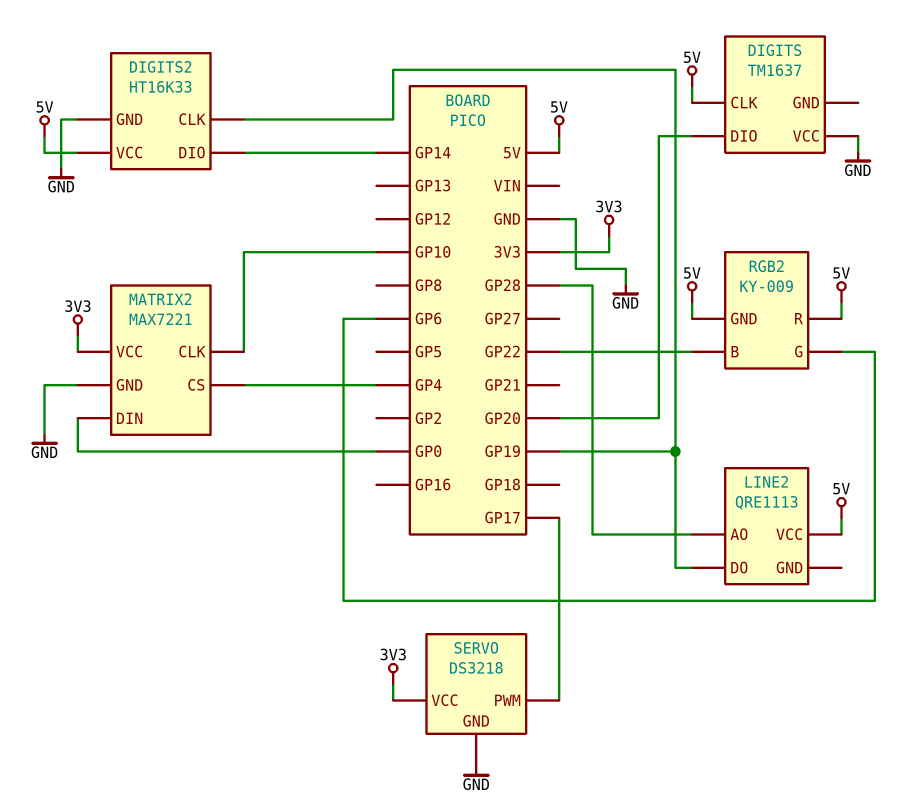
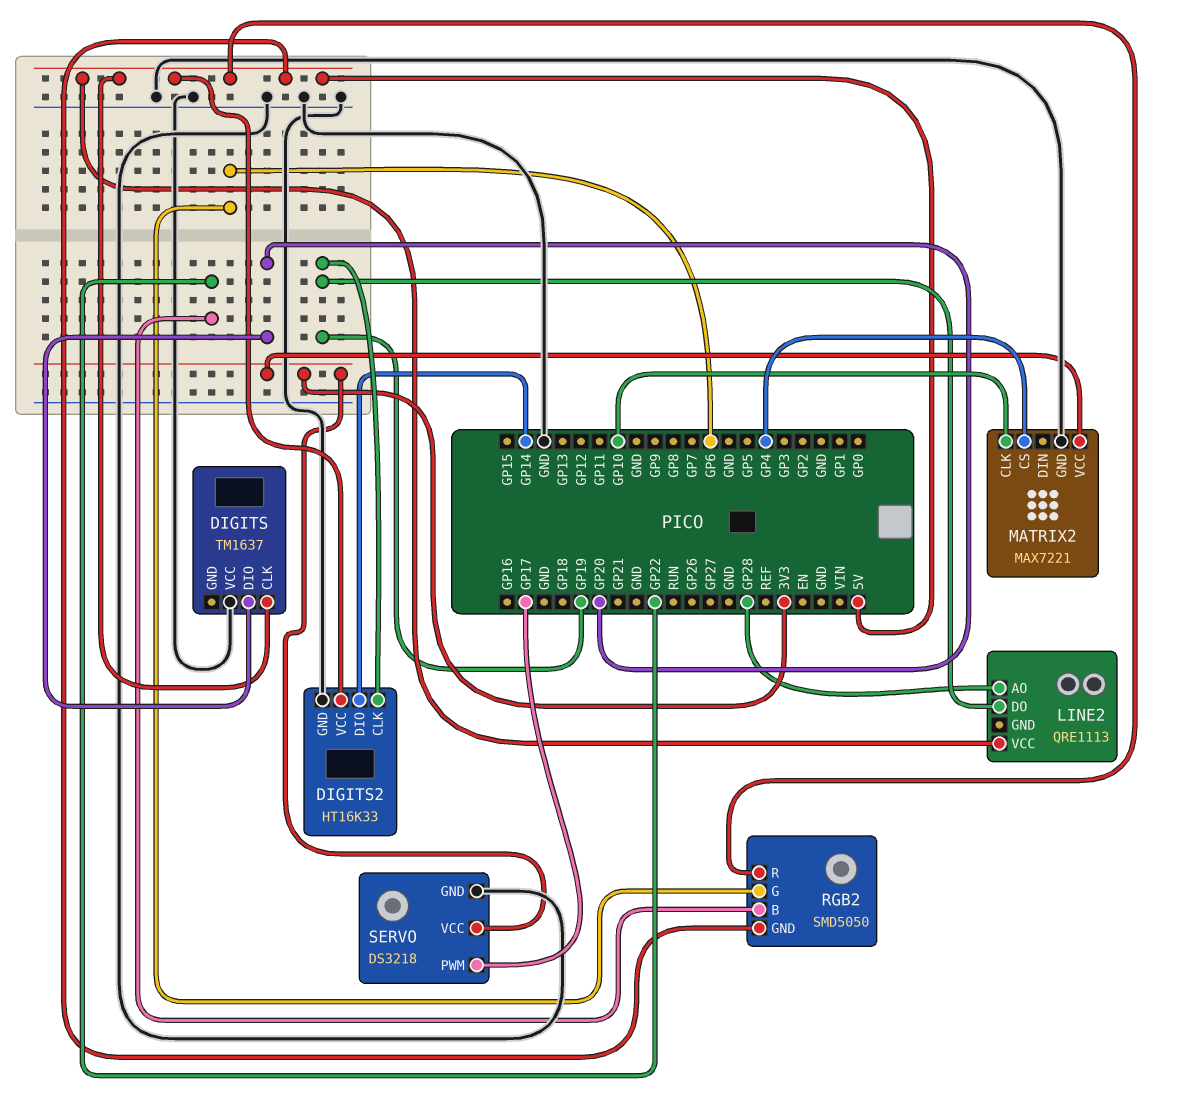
MATRIX2 pin DIN: GP0 -> none
RGB2: KY-009 -> SMD5050

